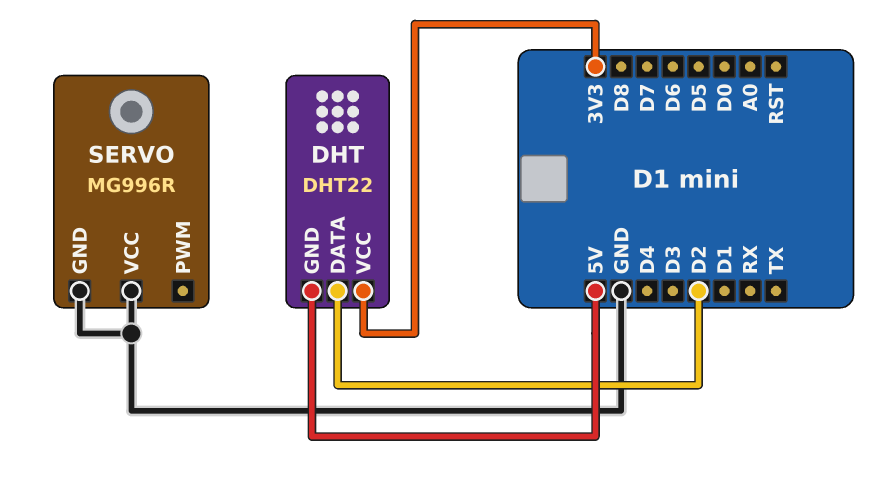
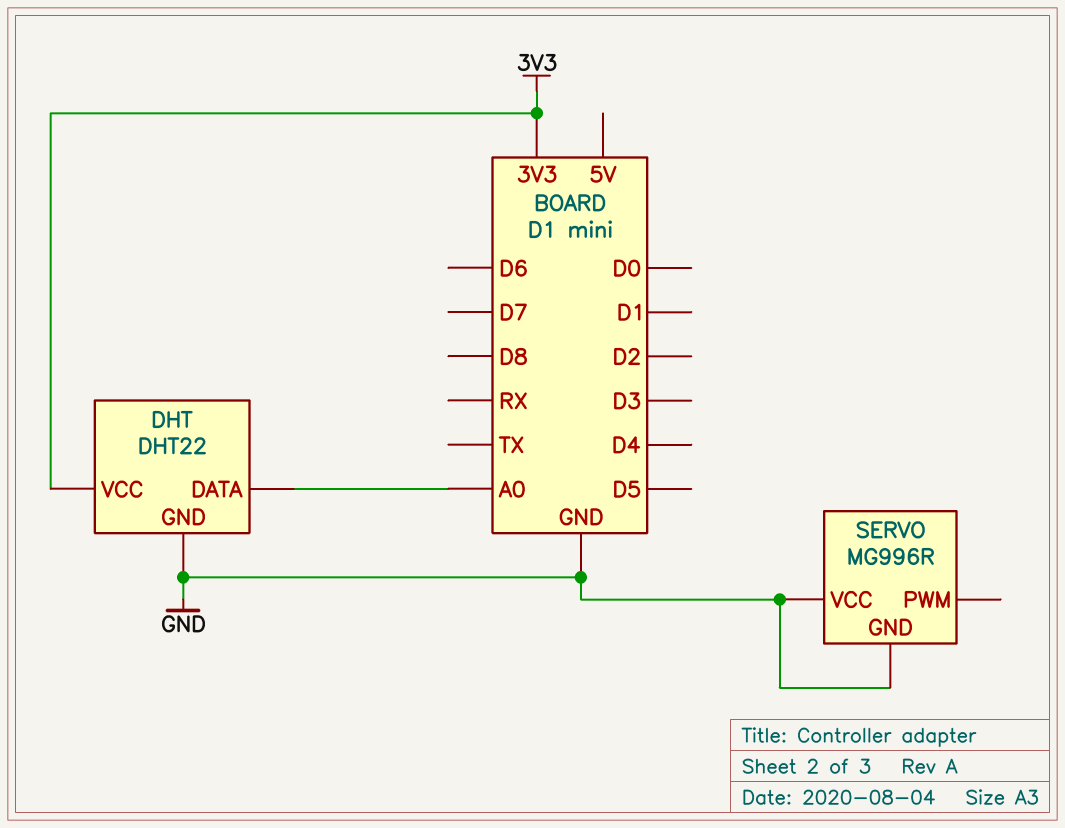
DHT pin DATA: D2 -> A0
DHT pin GND: 5V -> GND

